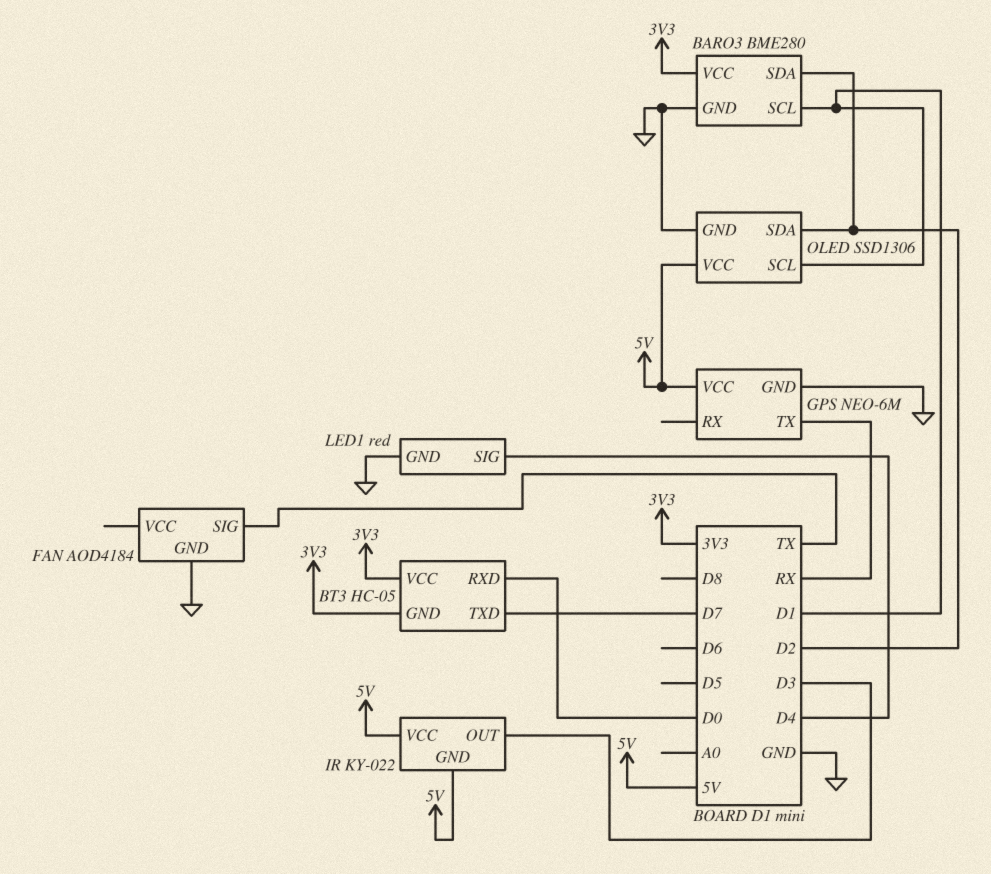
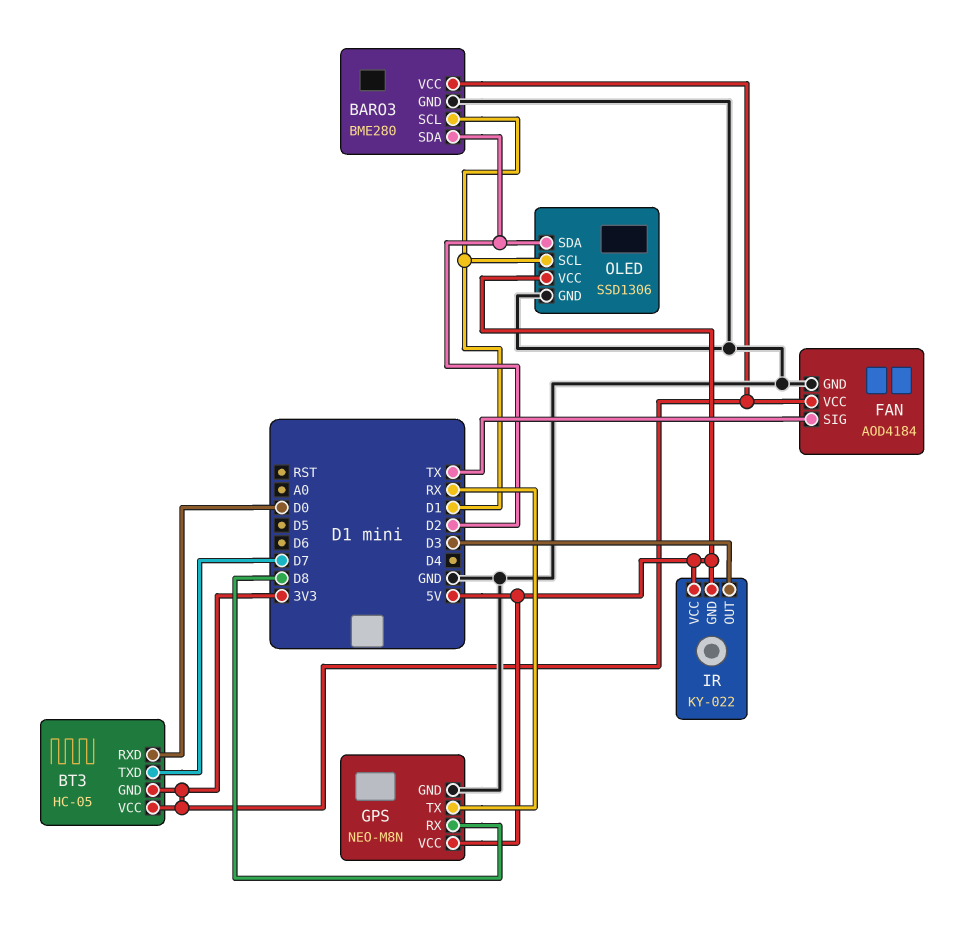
FAN pin VCC: none -> 3V3
GPS: NEO-6M -> NEO-M8N
GPS pin RX: none -> D8
LED1: red -> none
LED1 pin GND: GND -> none
LED1 pin SIG: D4 -> none

